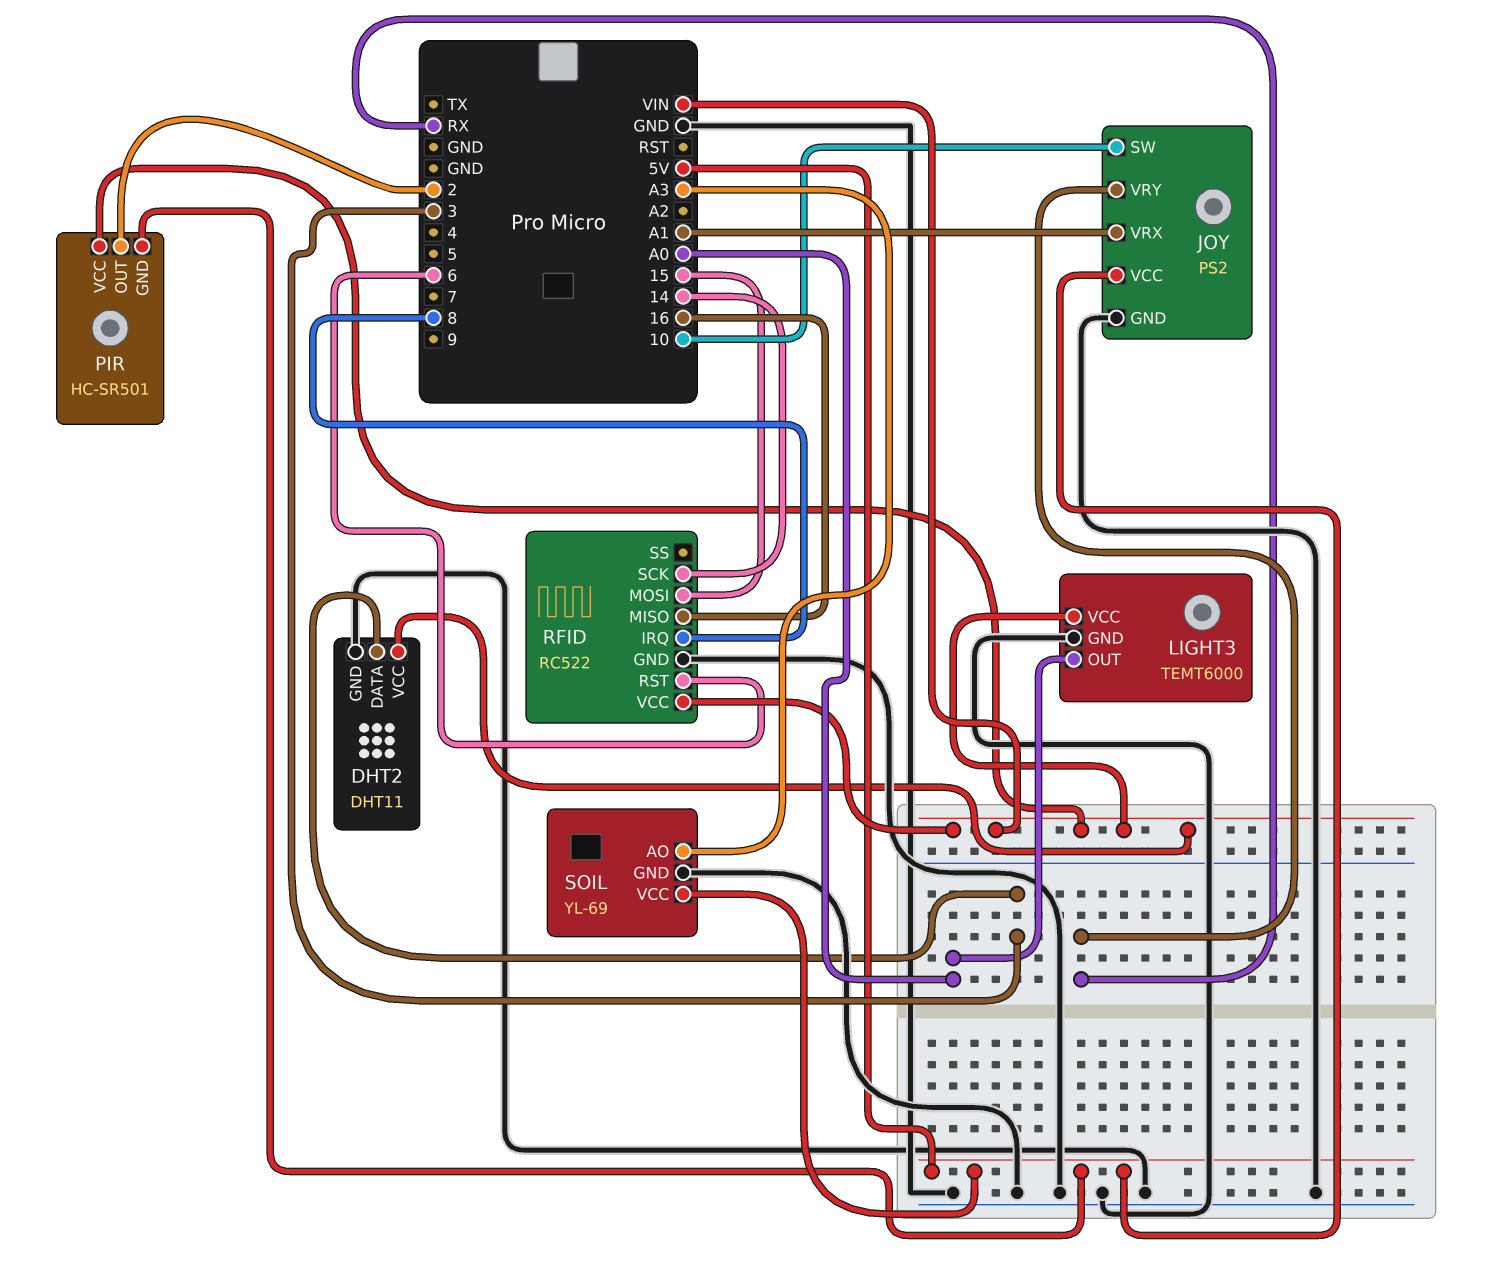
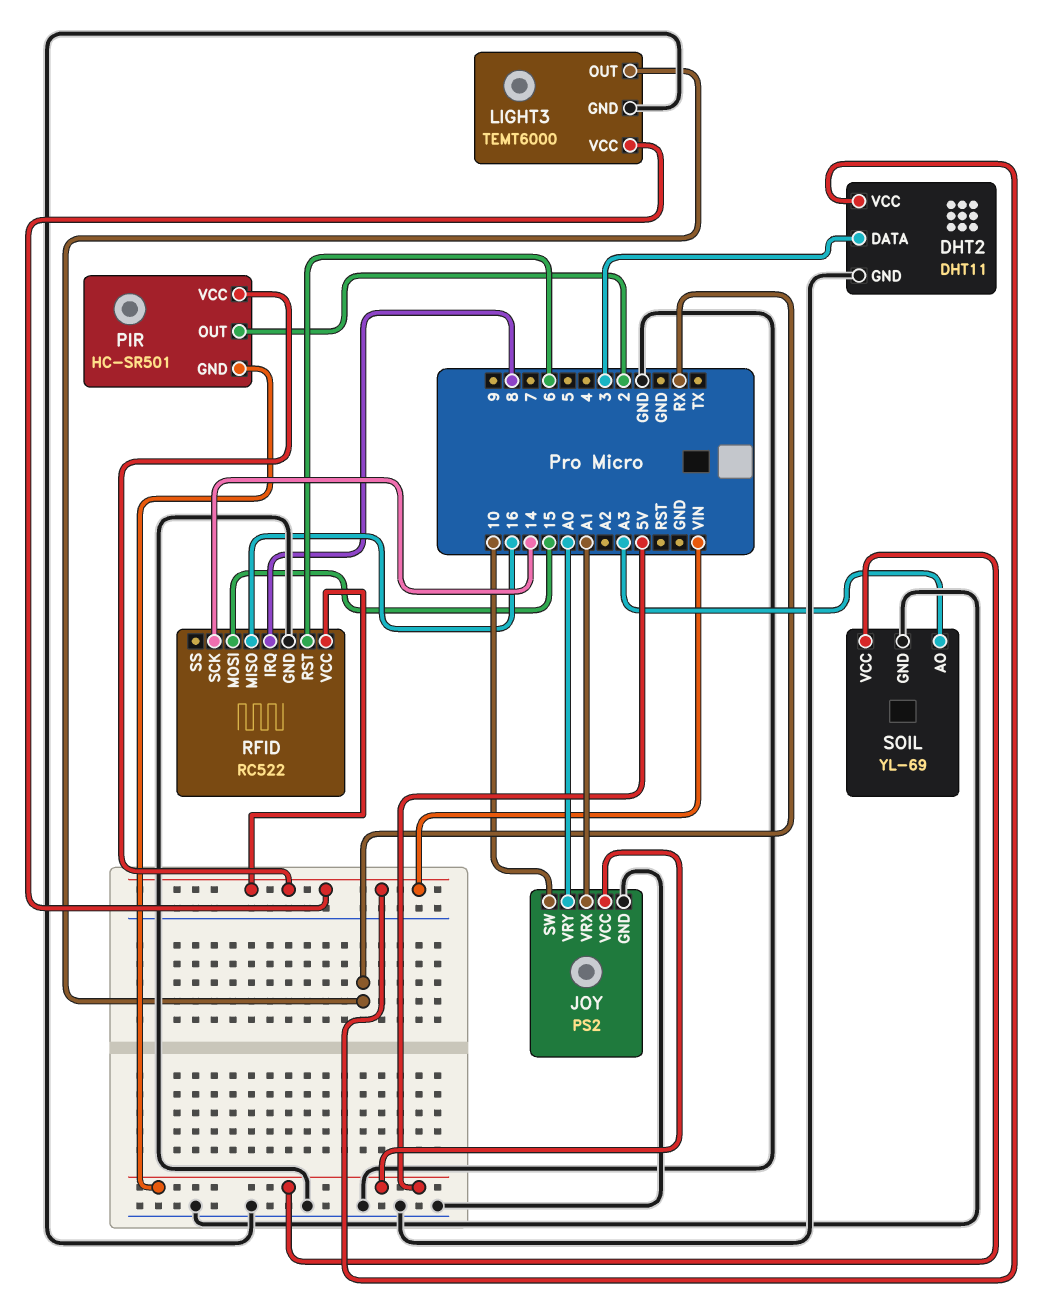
JOY pin VRY: RX -> A0
LIGHT3 pin OUT: A0 -> RX

